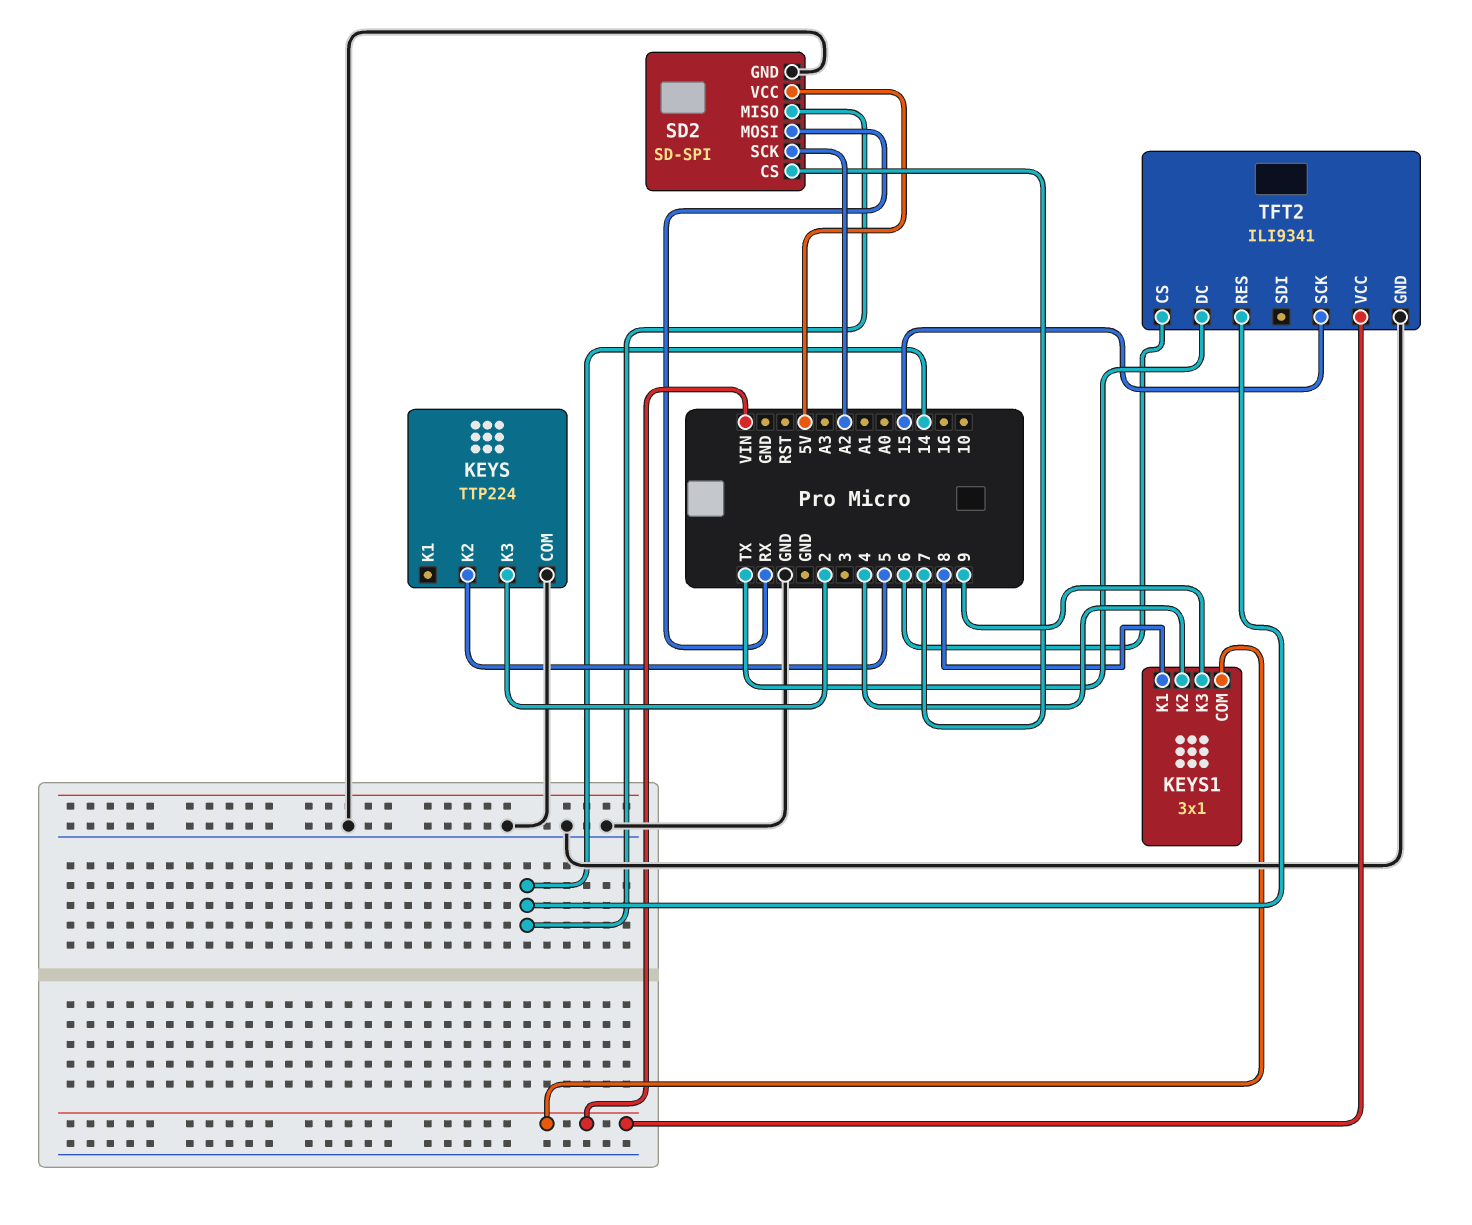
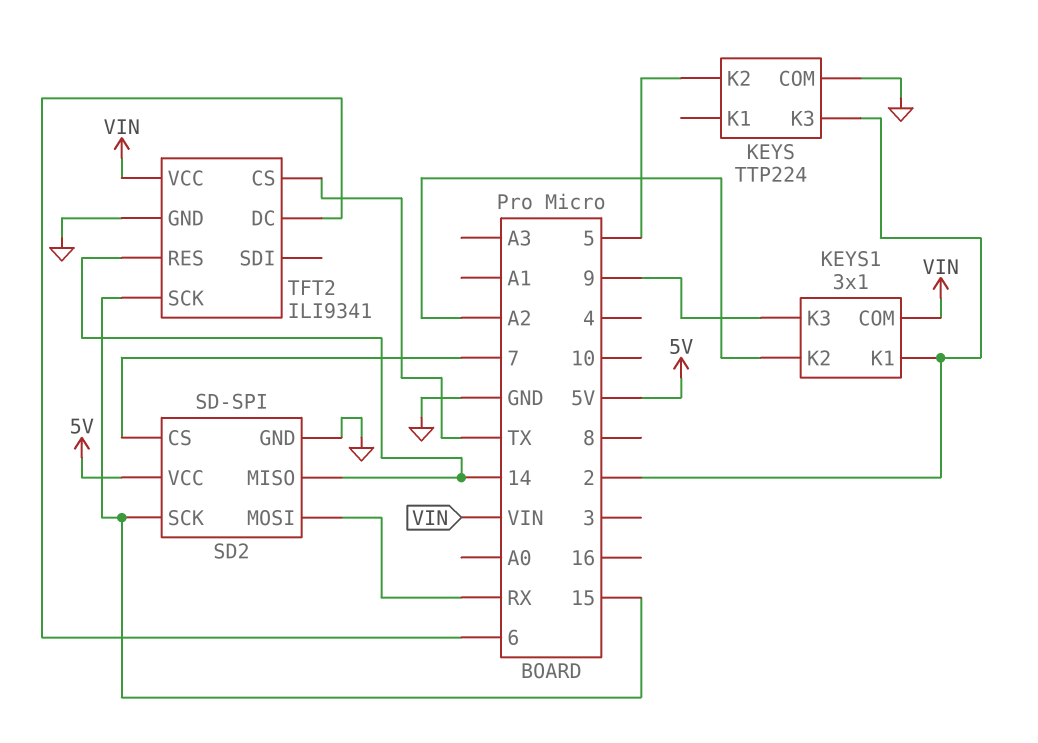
KEYS1 pin K1: 8 -> 2
KEYS1 pin K2: 4 -> A2
SD2 pin SCK: A2 -> 15
TFT2 pin CS: 6 -> TX
TFT2 pin DC: TX -> 6

